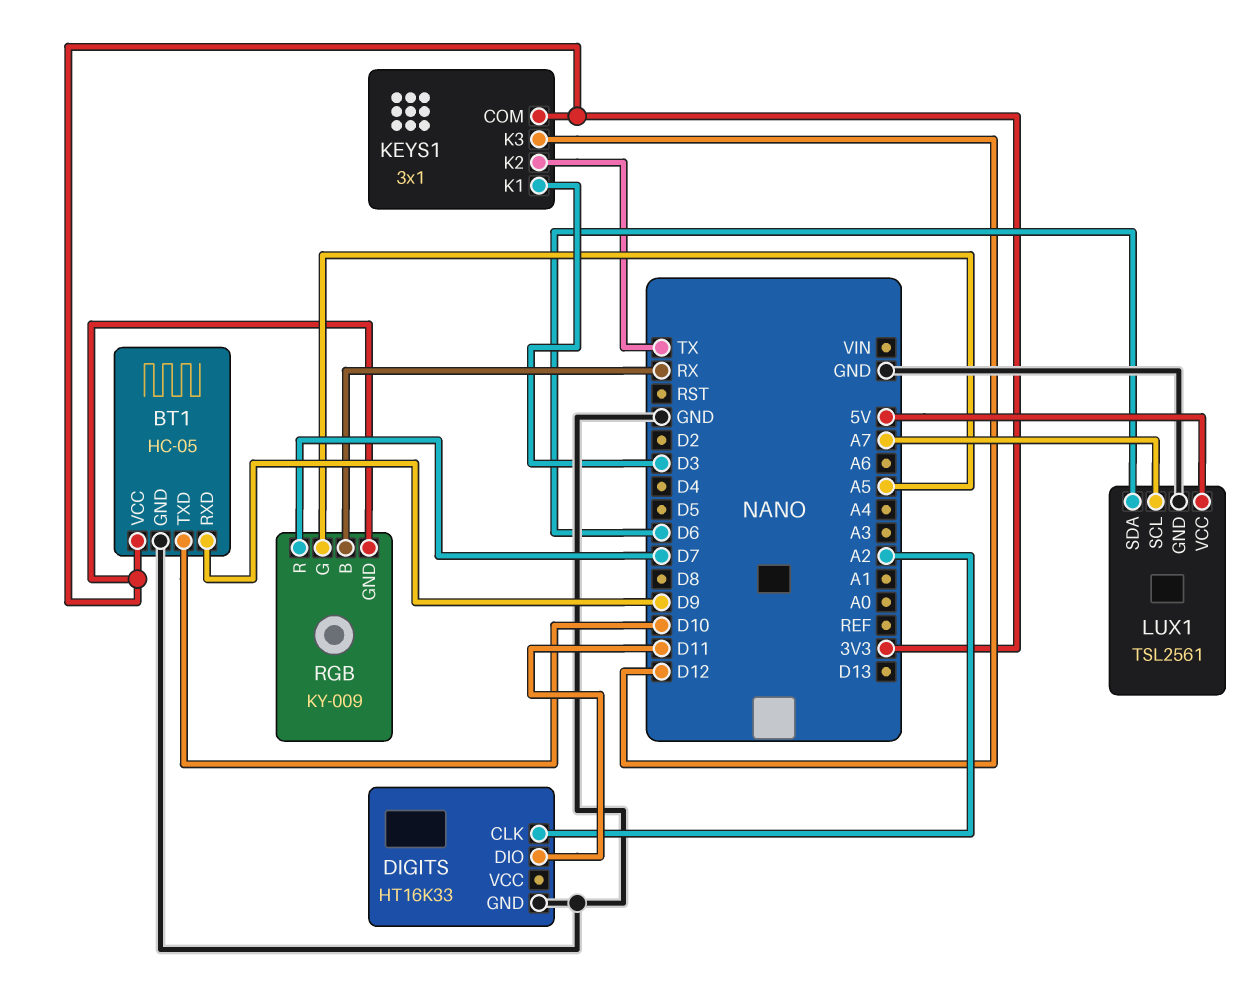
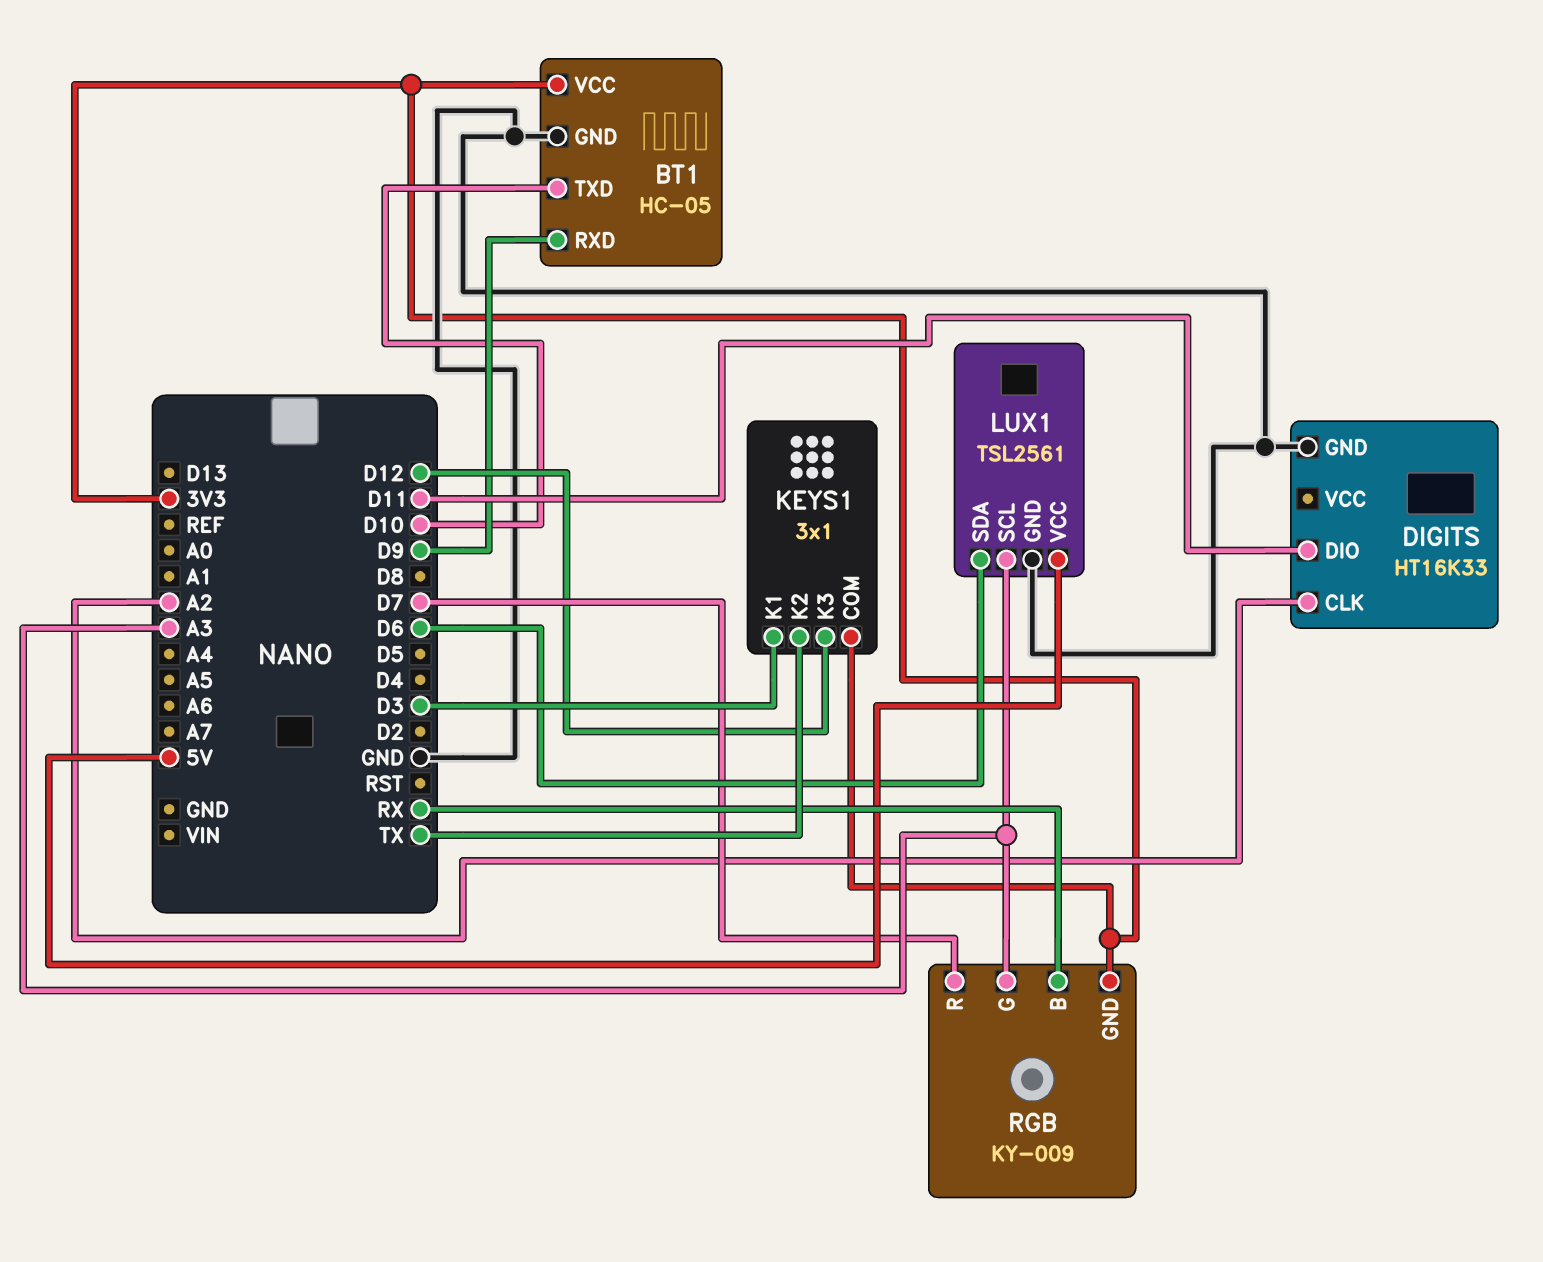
LUX1 pin SCL: A7 -> A3
RGB pin G: A5 -> A3

